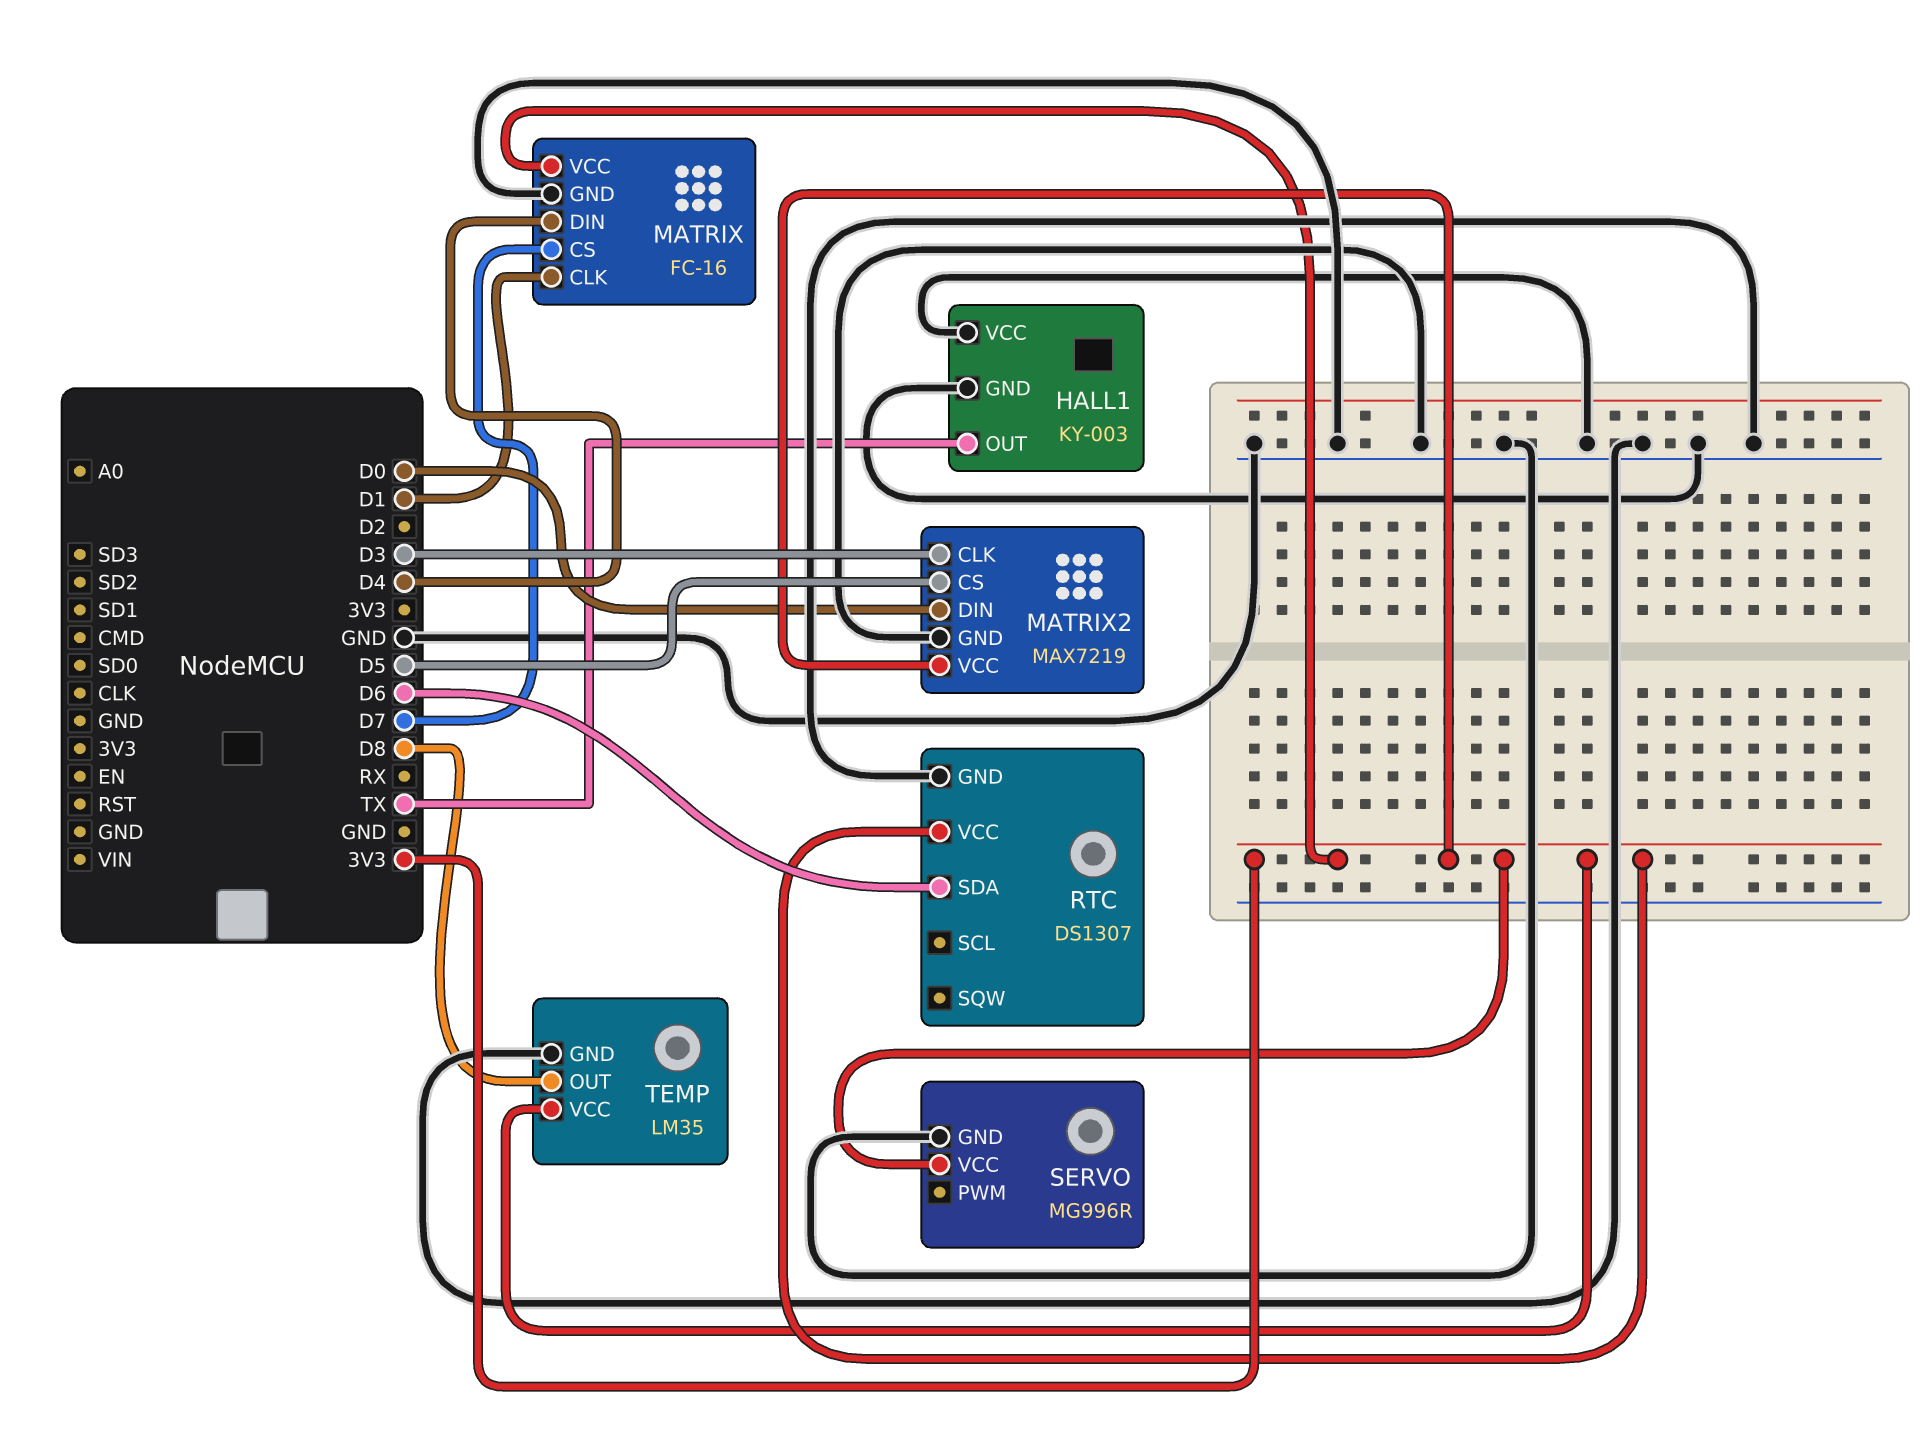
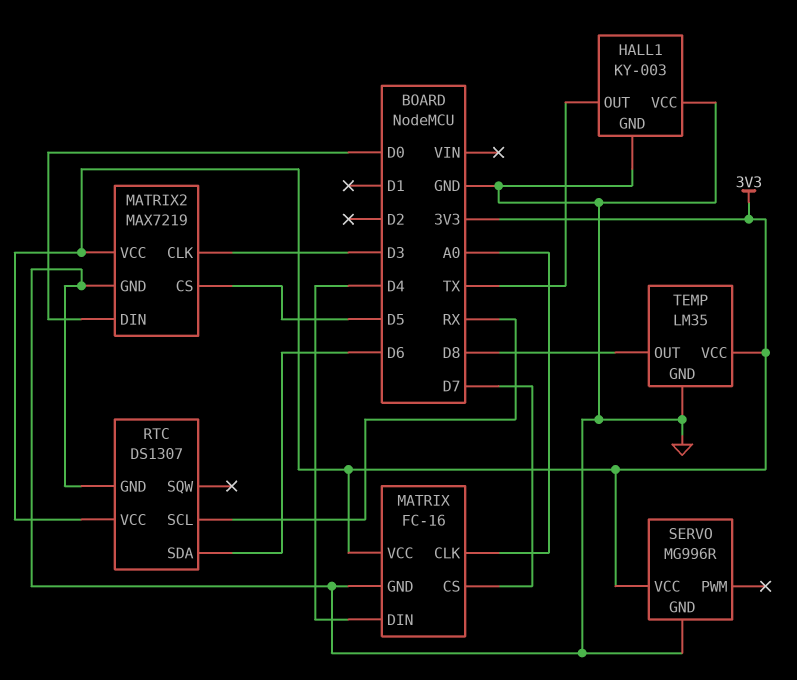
MATRIX pin CLK: D1 -> A0
RTC pin SCL: none -> RX

